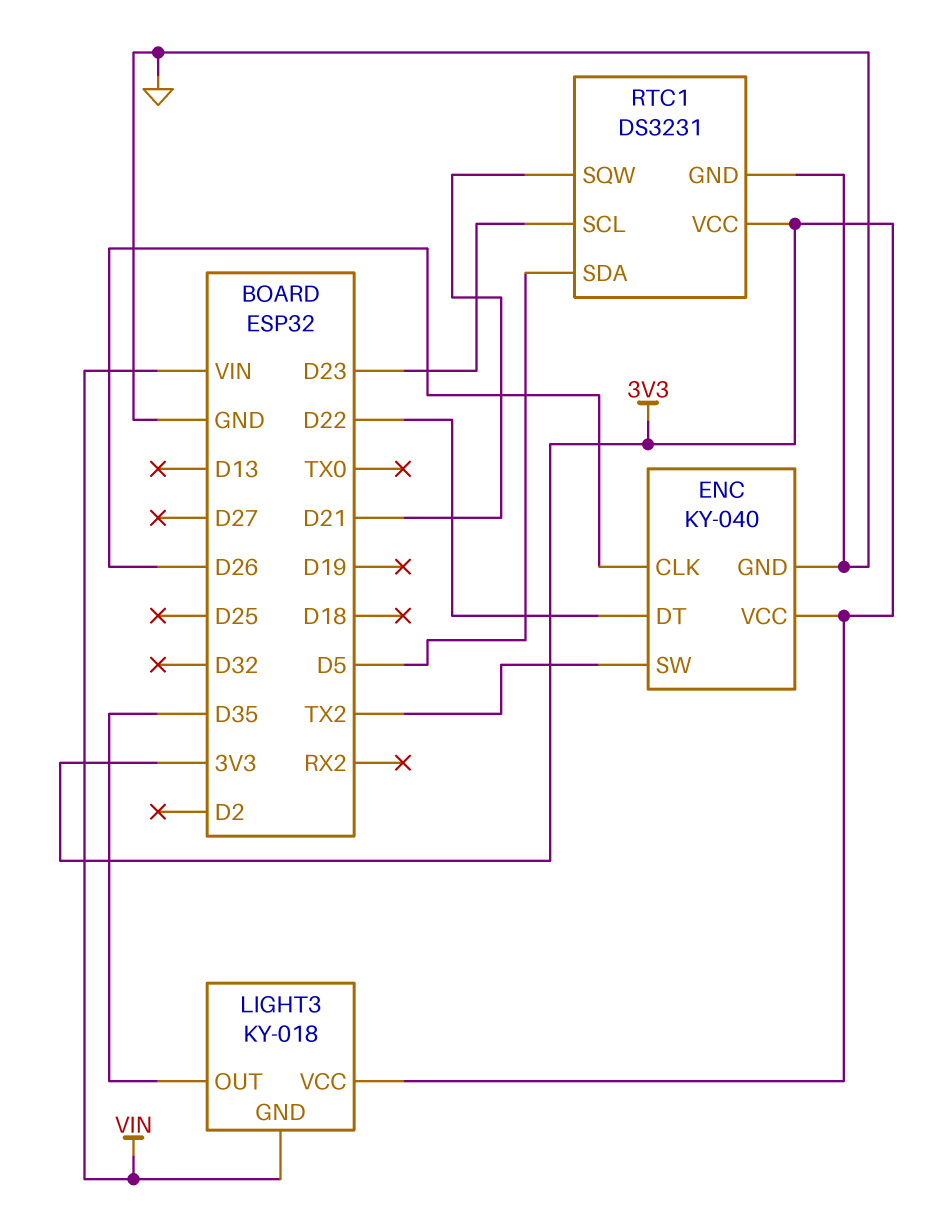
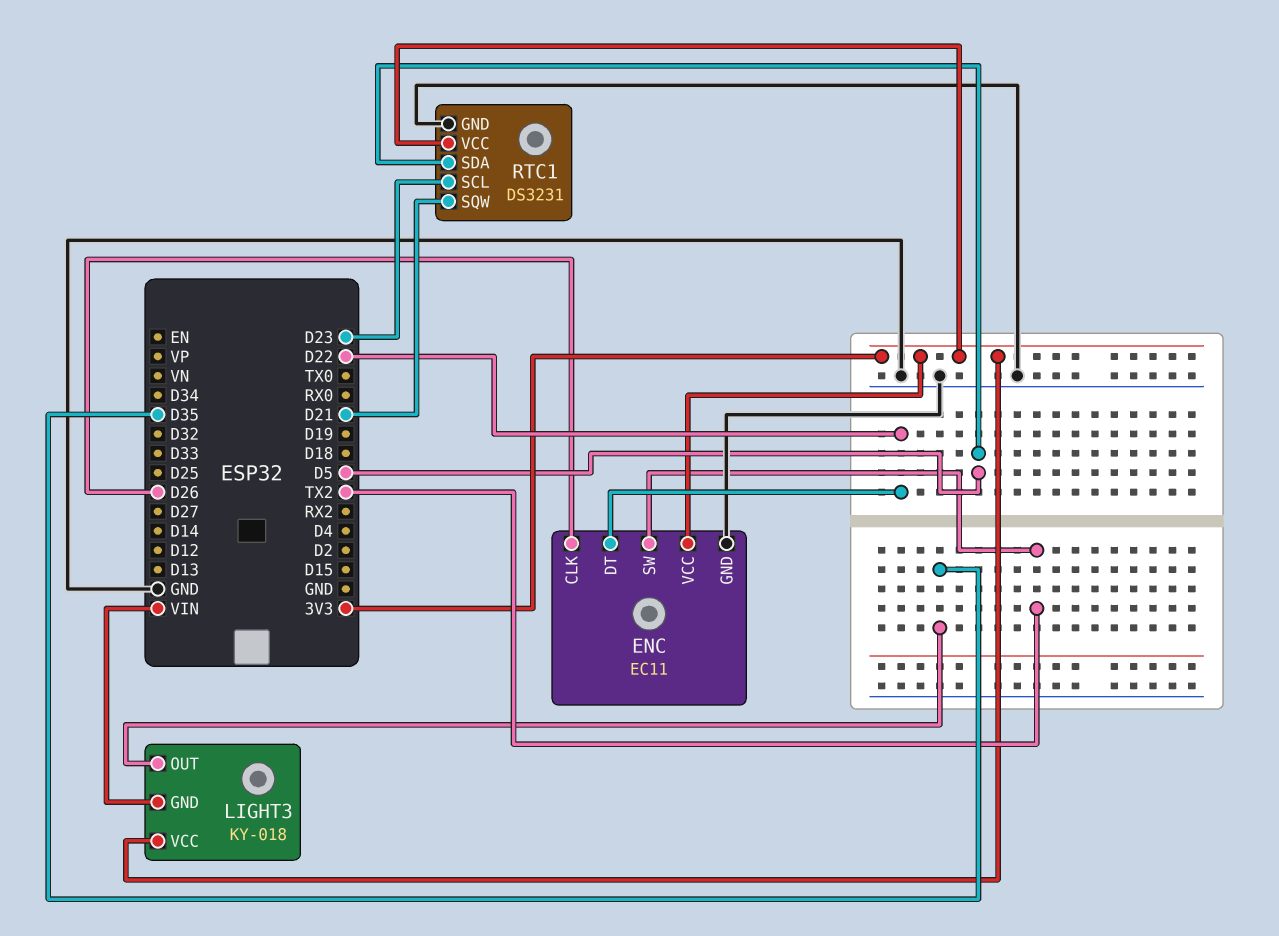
ENC: KY-040 -> EC11

